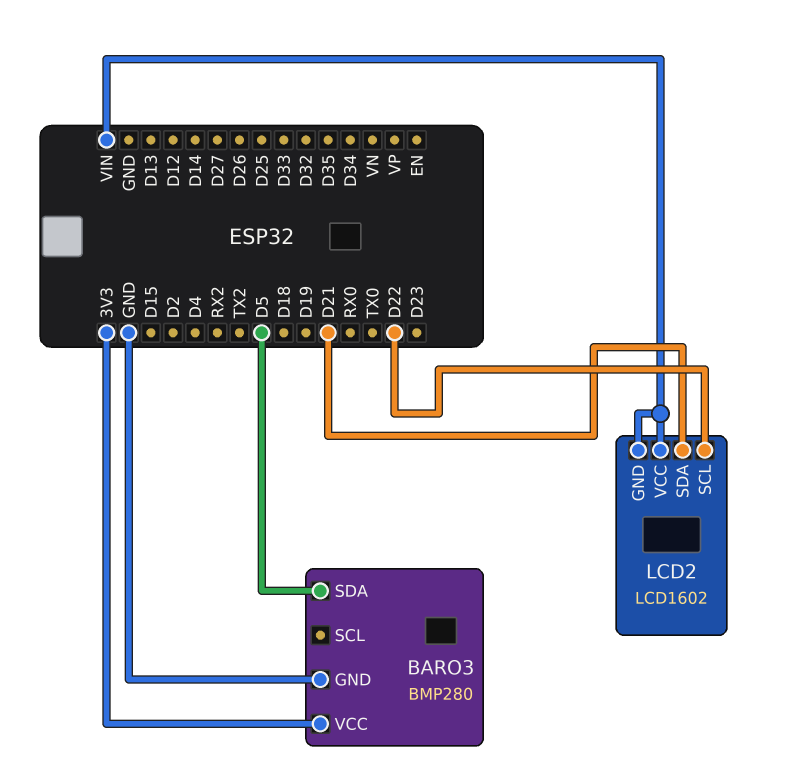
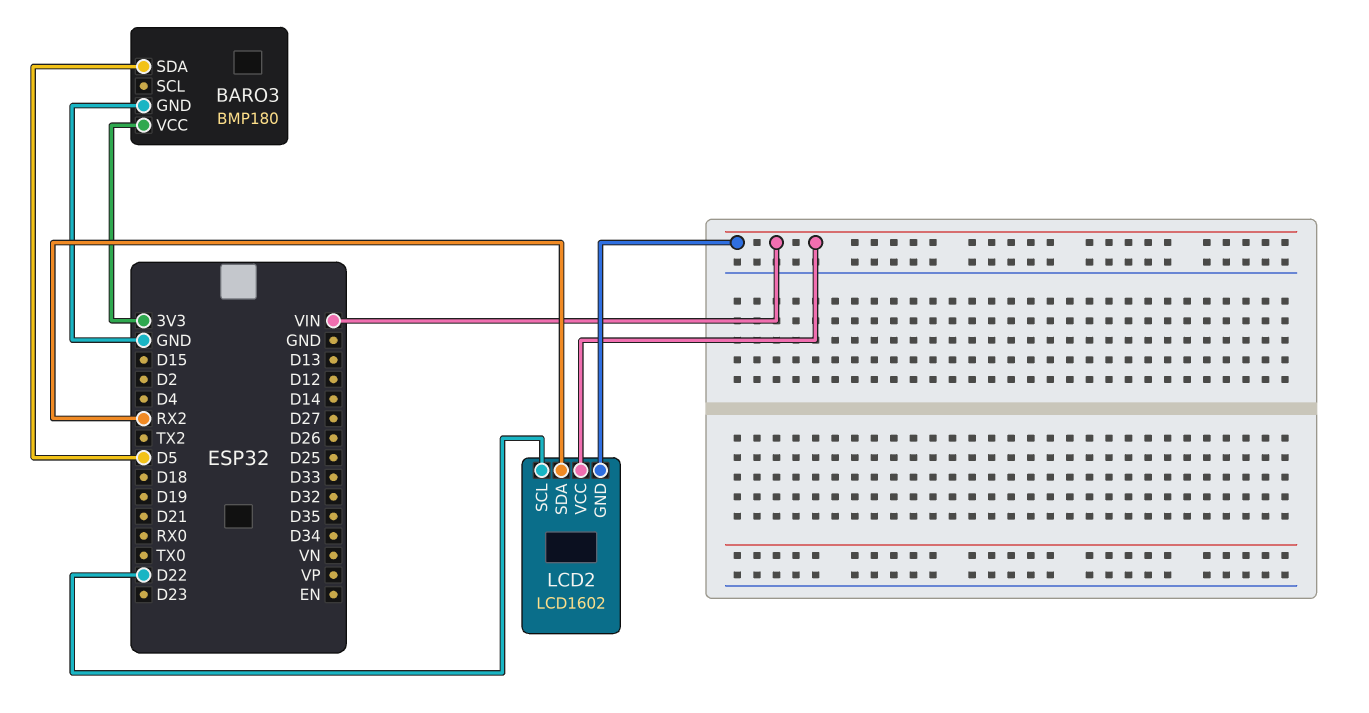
BARO3: BMP280 -> BMP180
LCD2 pin SDA: D21 -> RX2

